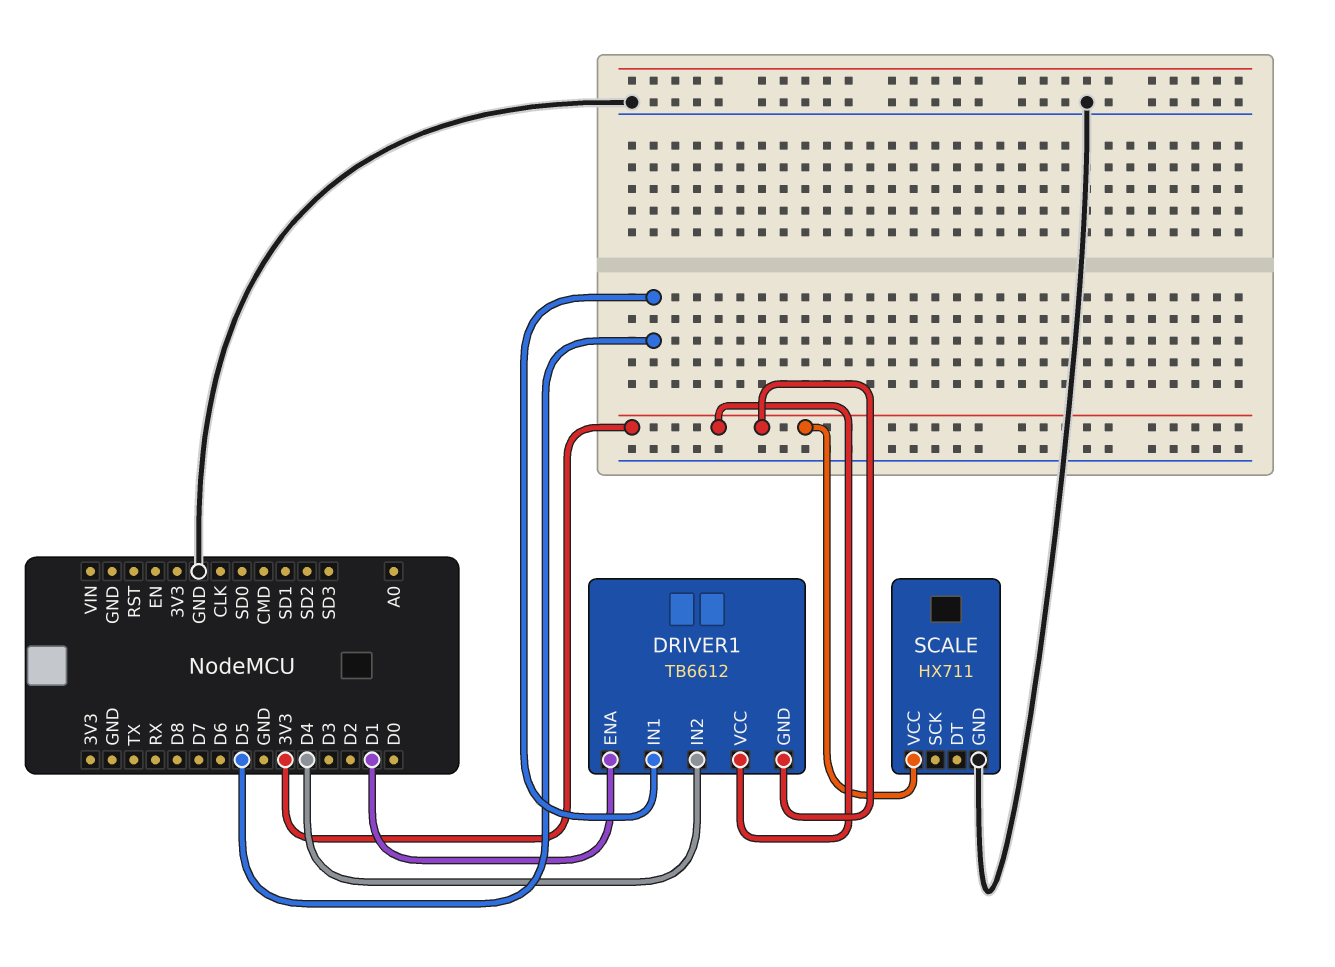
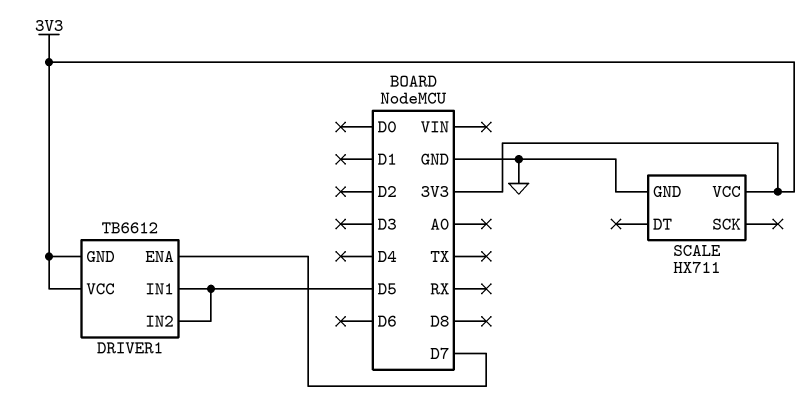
DRIVER1 pin ENA: D1 -> D7
DRIVER1 pin IN2: D4 -> D5

